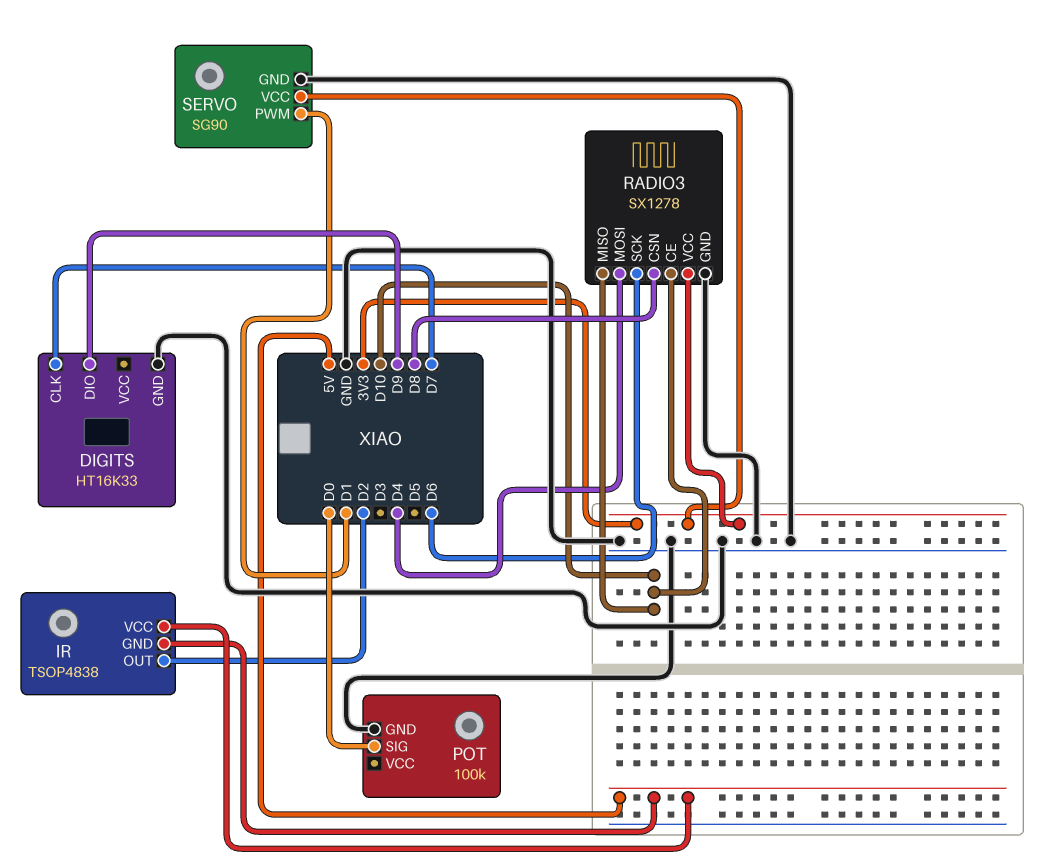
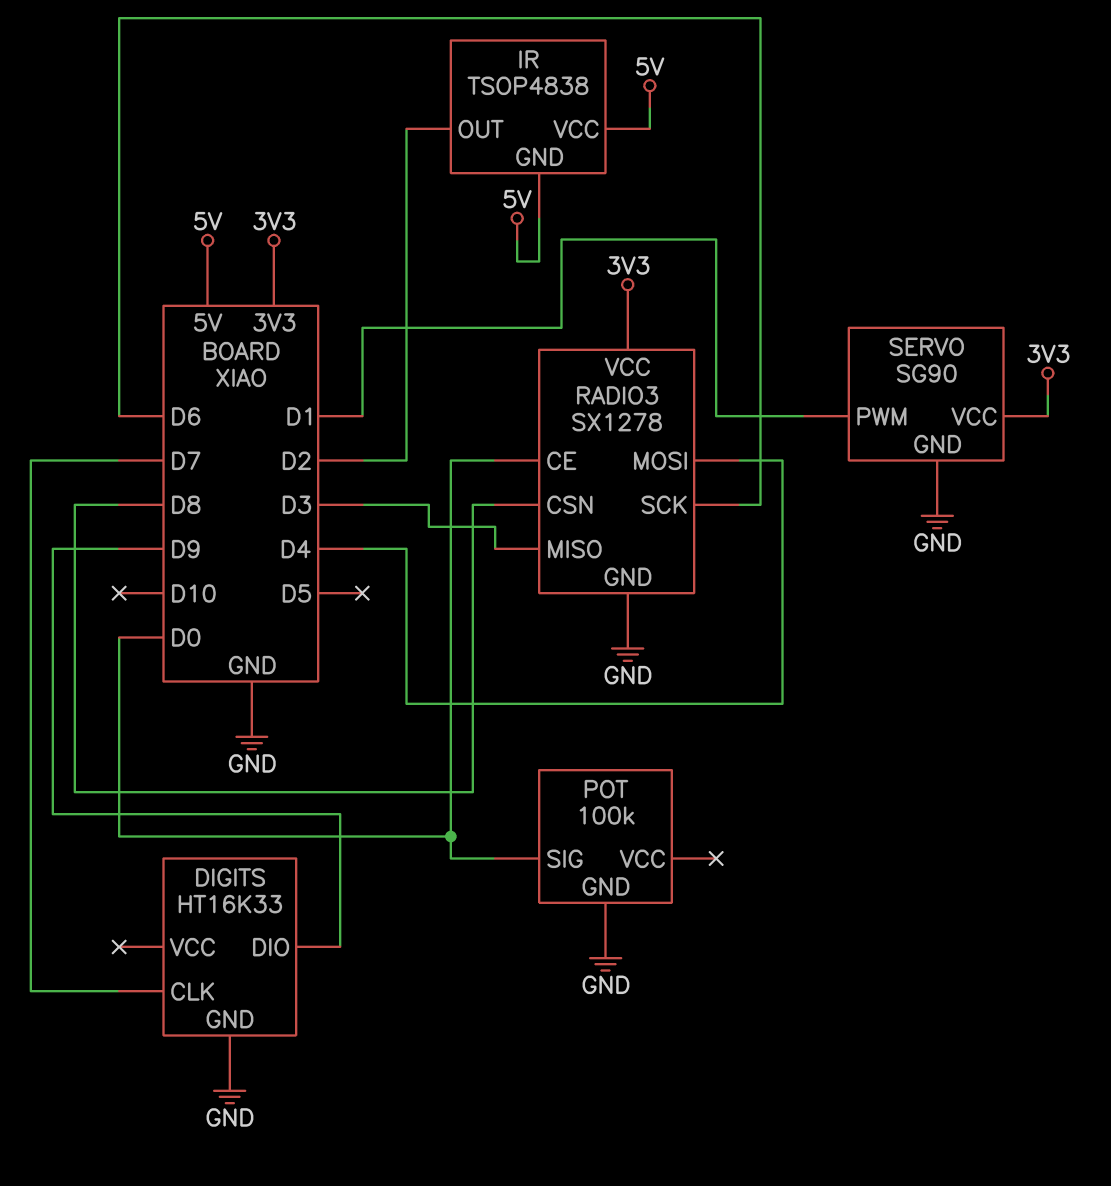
RADIO3 pin CE: D10 -> D0
RADIO3 pin MISO: D10 -> D3

